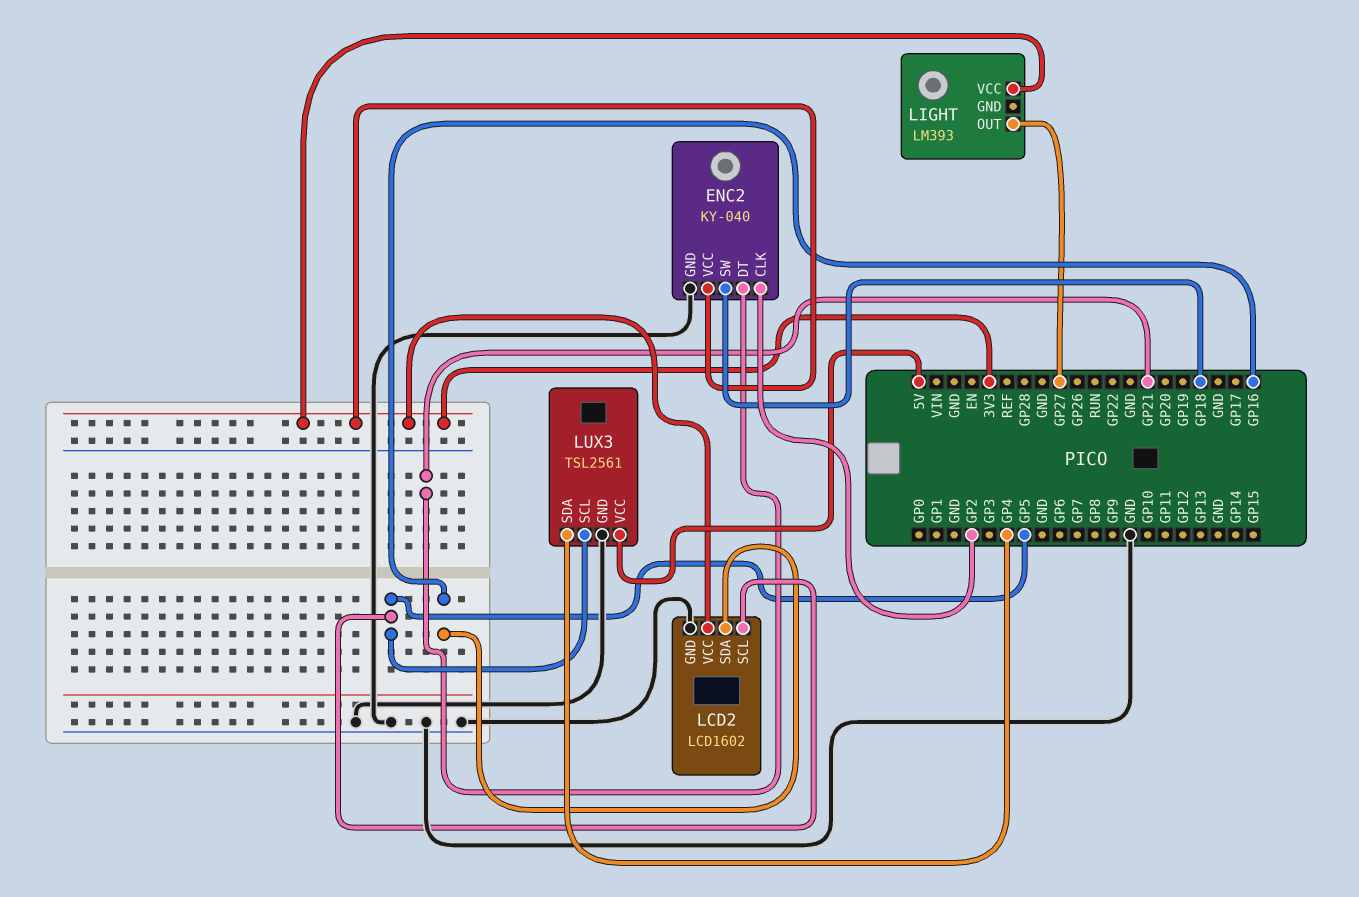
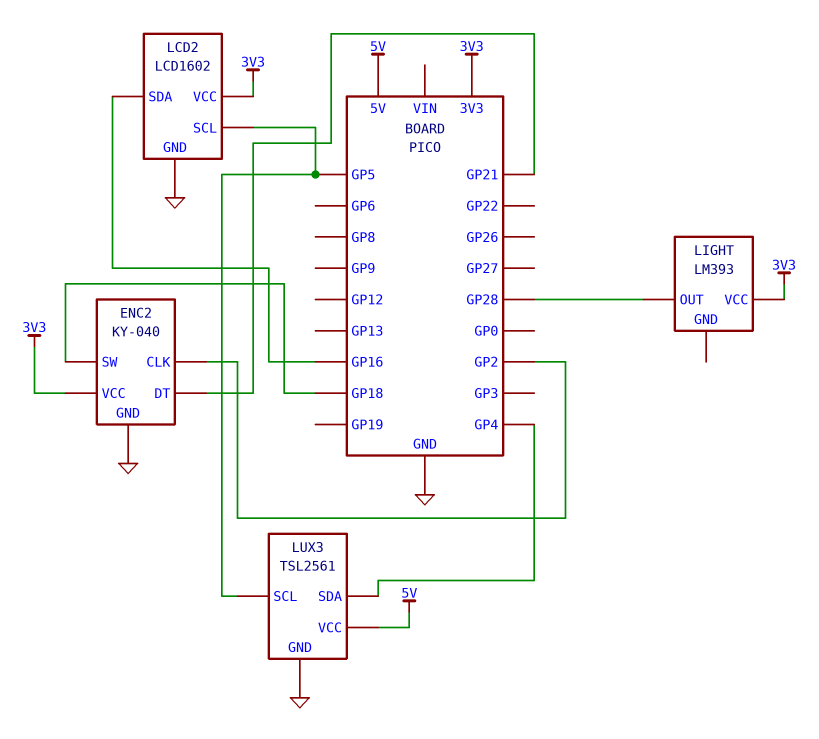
LIGHT pin OUT: GP27 -> GP28

